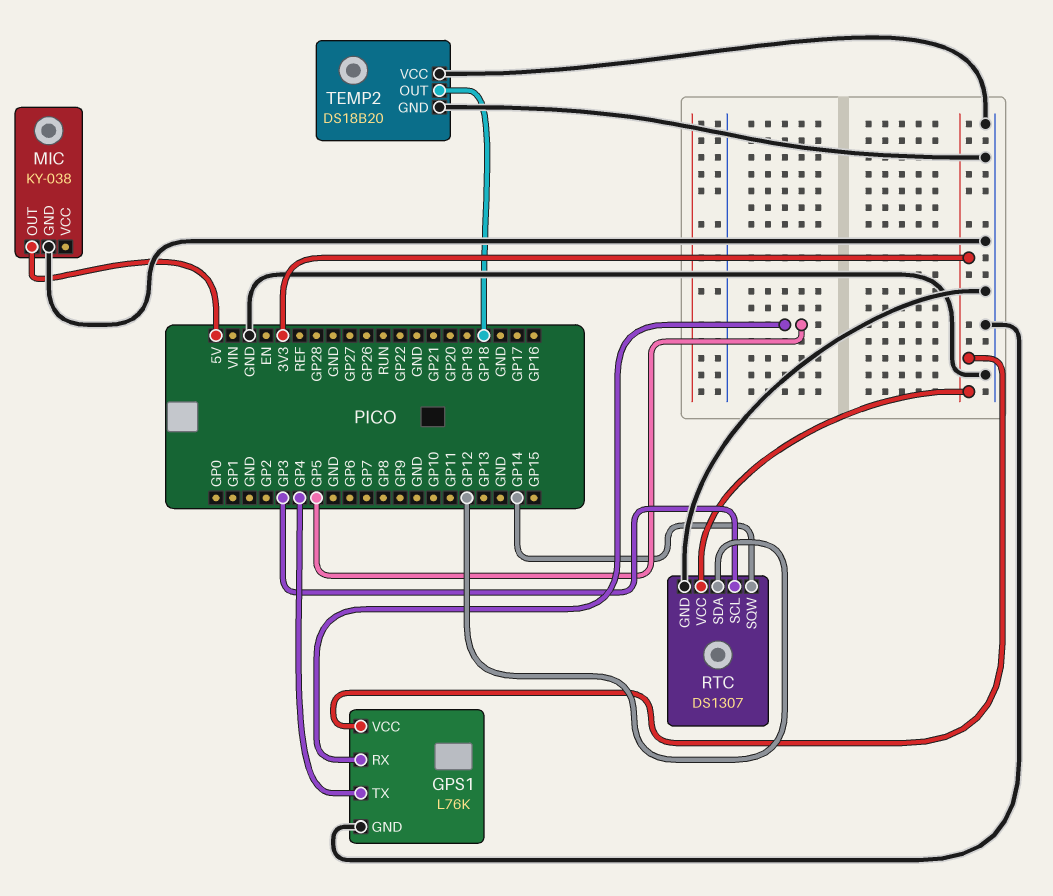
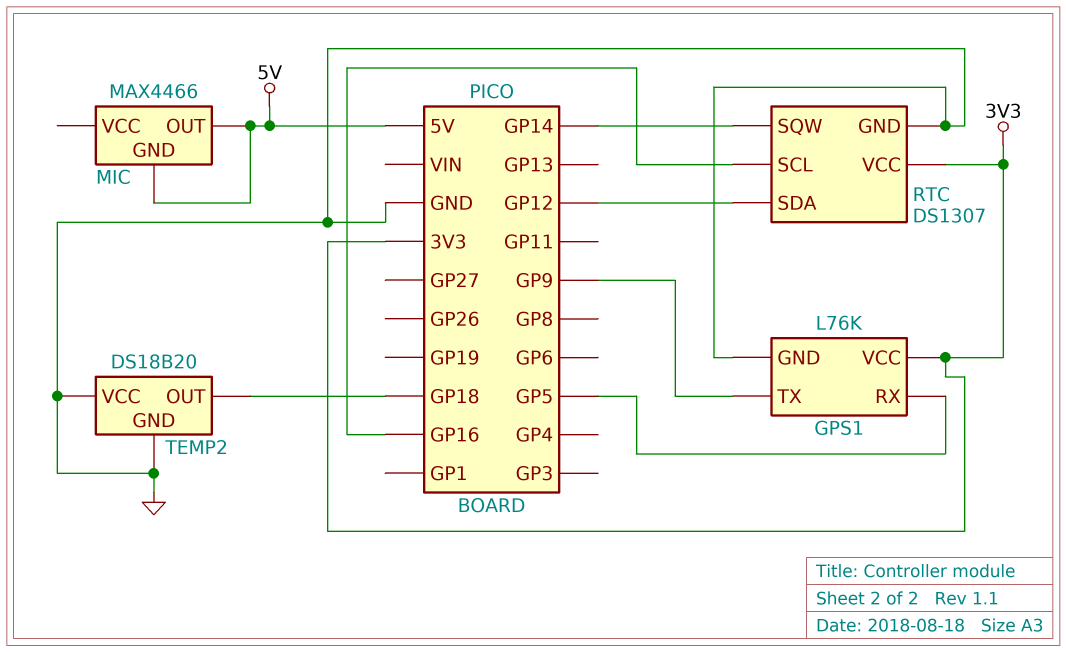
GPS1 pin TX: GP4 -> GP9
MIC: KY-038 -> MAX4466
MIC pin GND: GND -> 5V
RTC pin SCL: GP3 -> GP16

